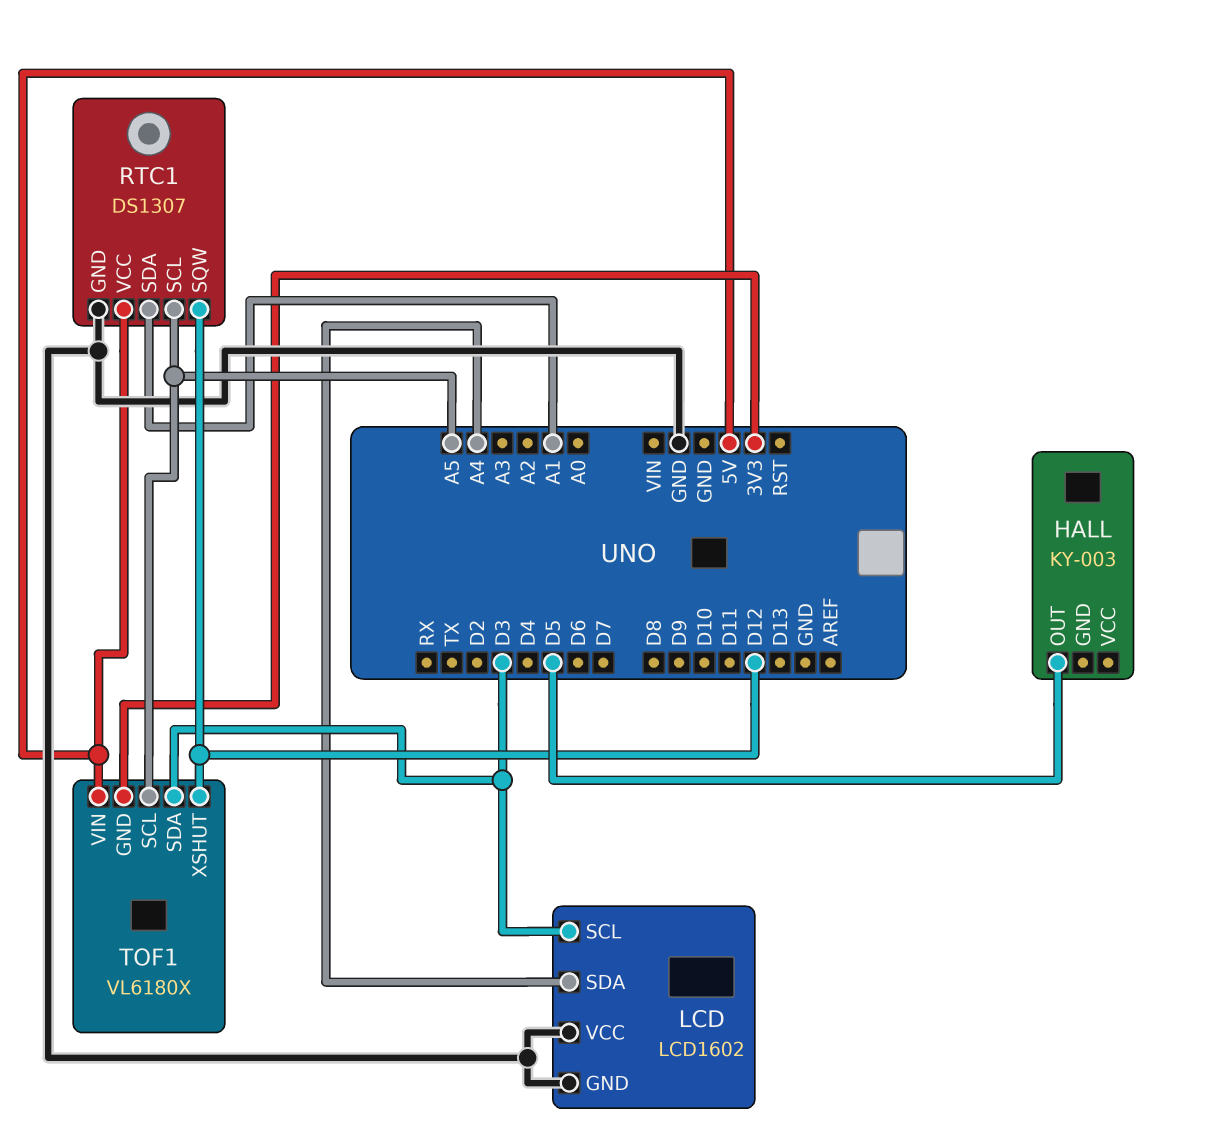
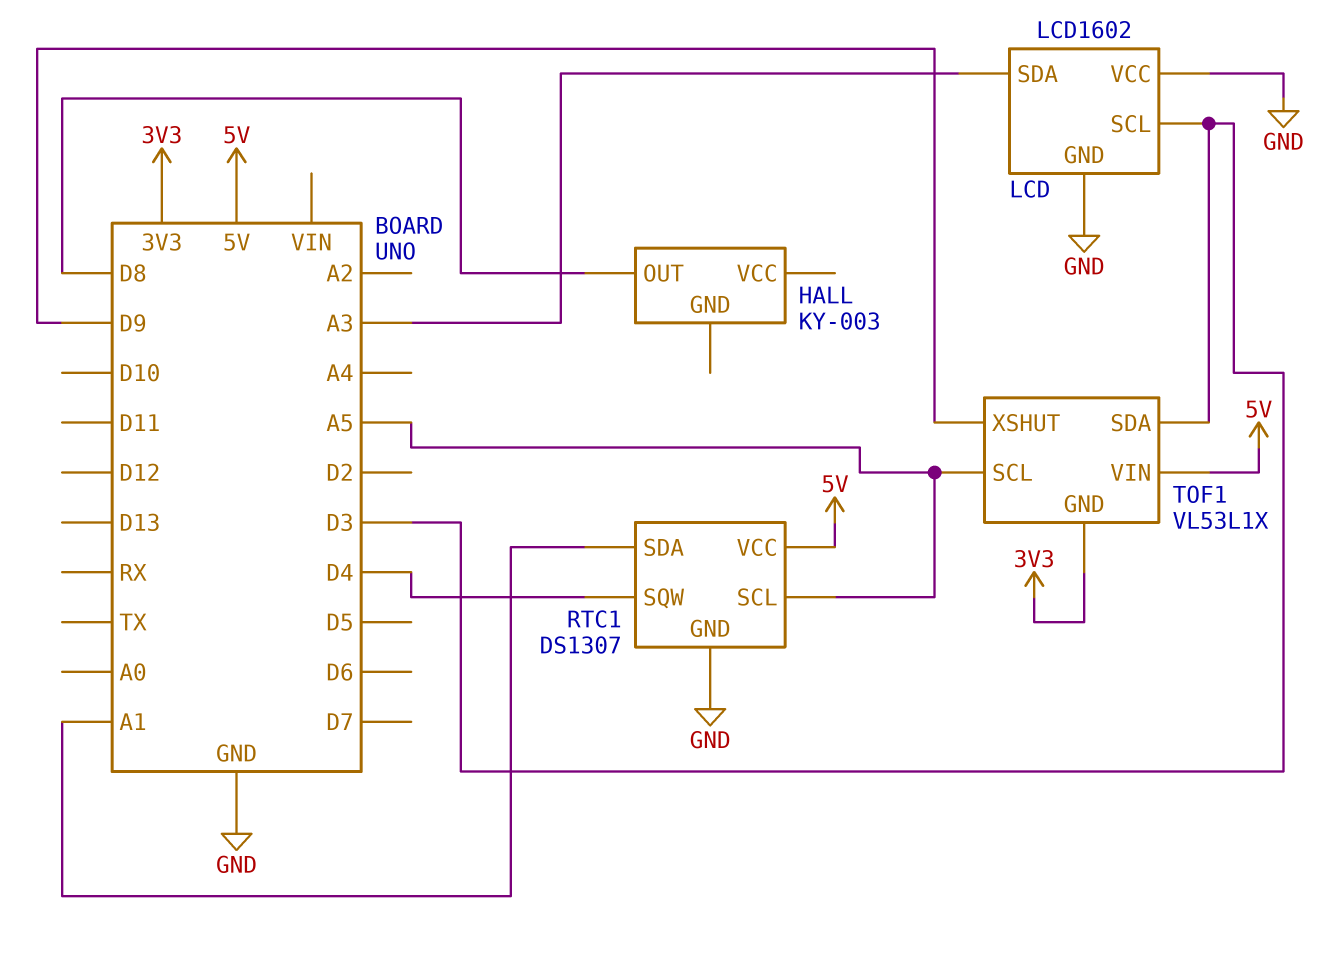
HALL pin OUT: D5 -> D8
LCD pin SDA: A4 -> A3
RTC1 pin SQW: D12 -> D4
TOF1: VL6180X -> VL53L1X
TOF1 pin XSHUT: D12 -> D9

